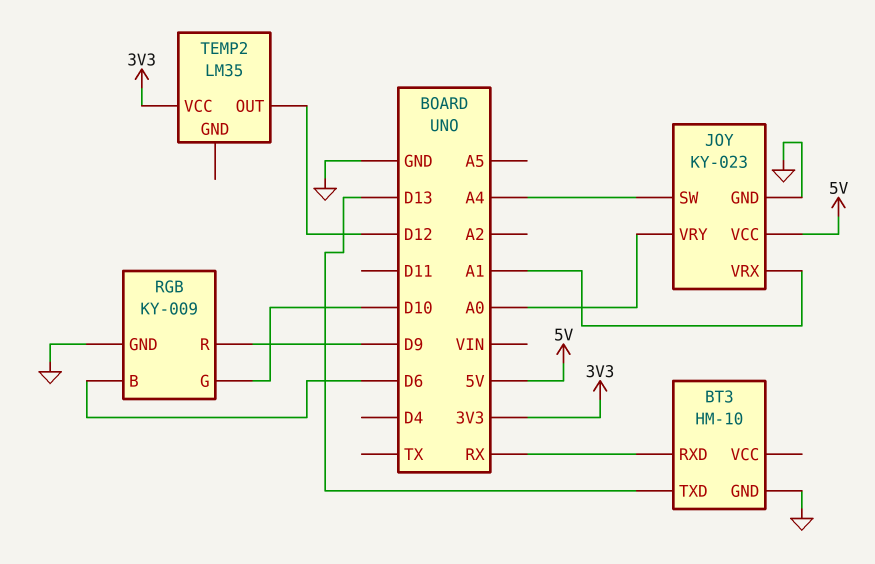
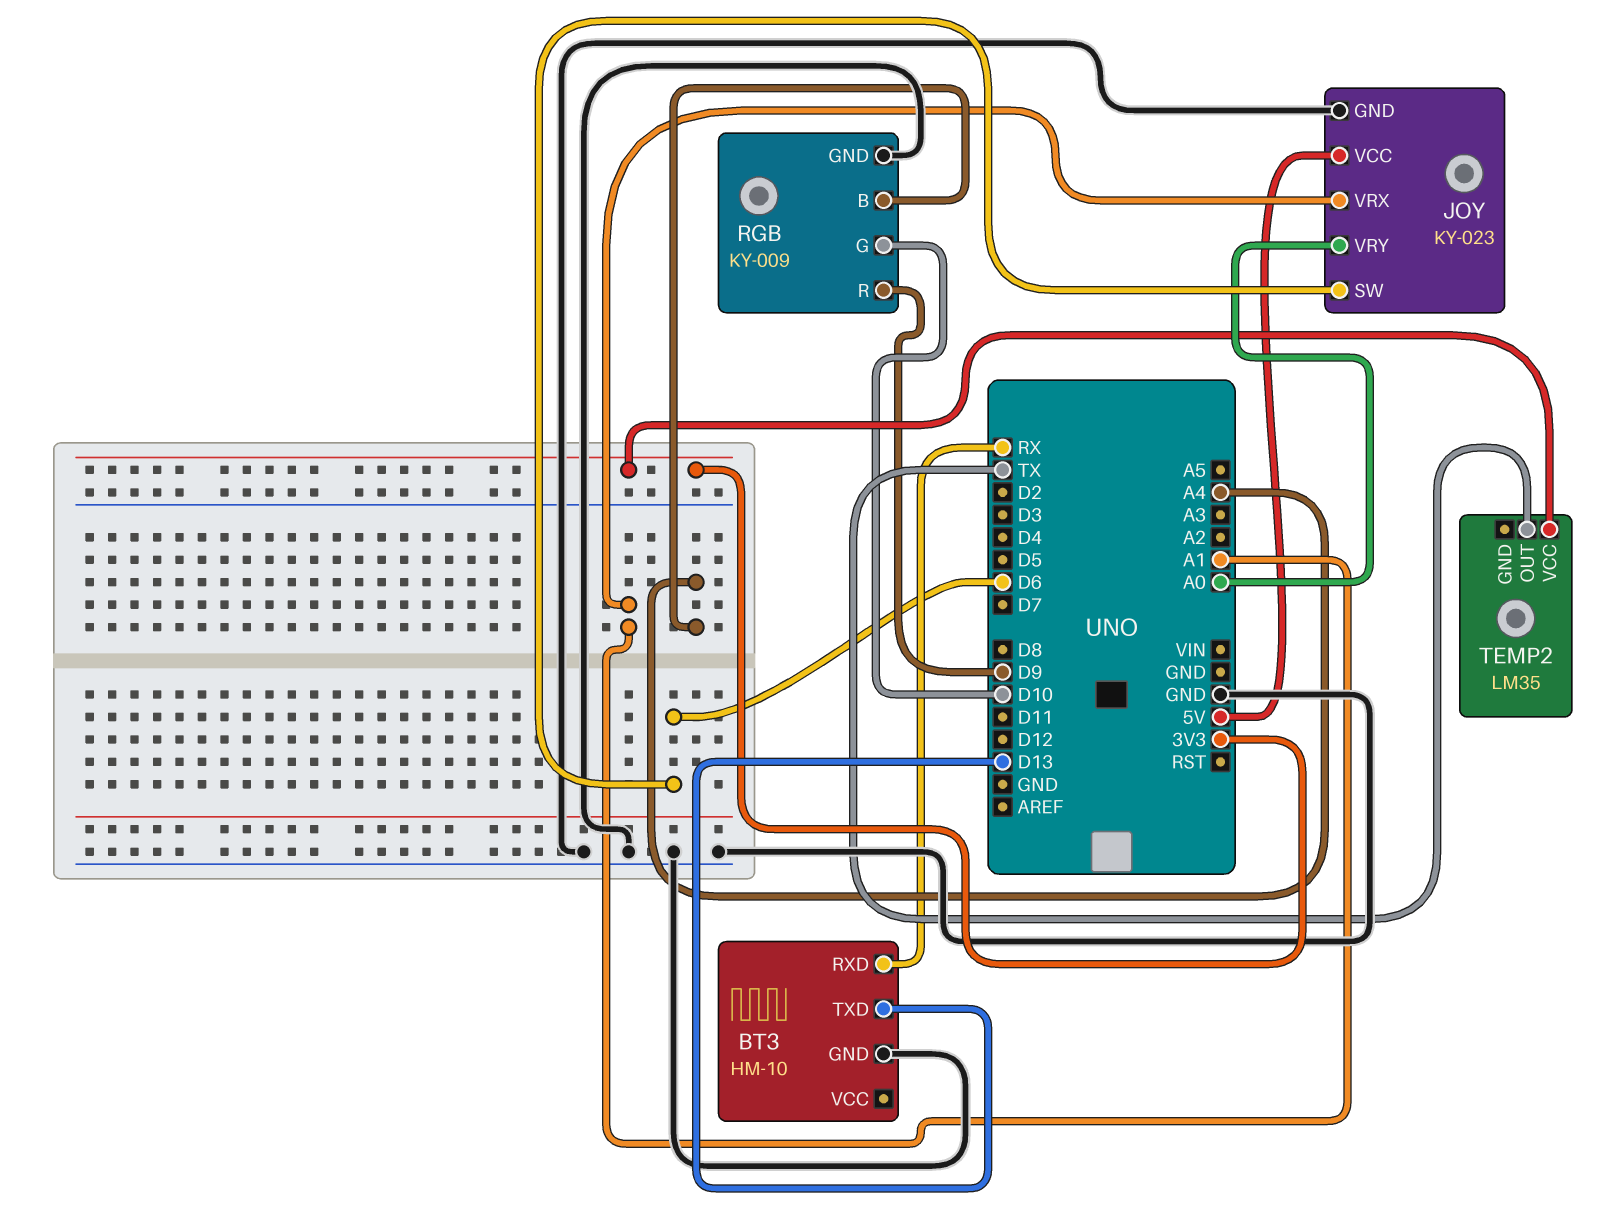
JOY pin SW: A4 -> D6
RGB pin B: D6 -> A4
TEMP2 pin OUT: D12 -> TX

